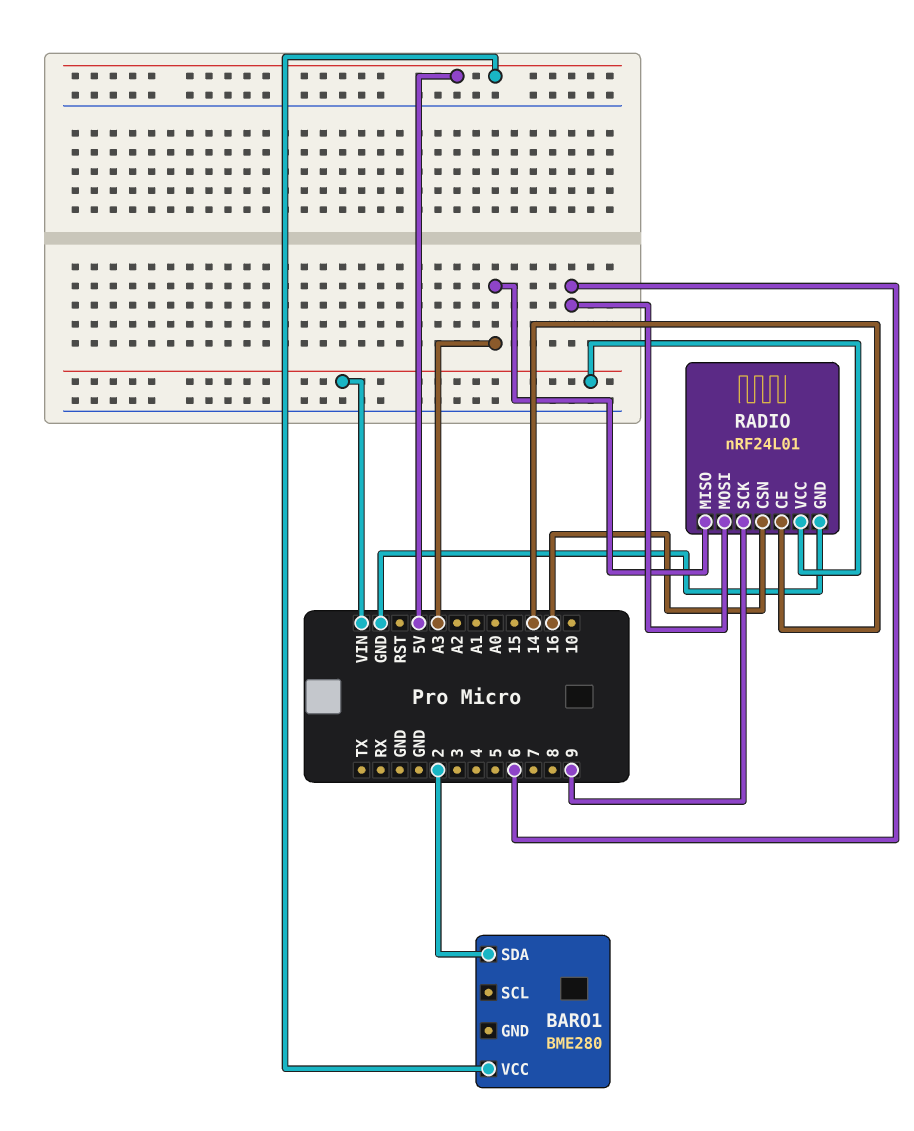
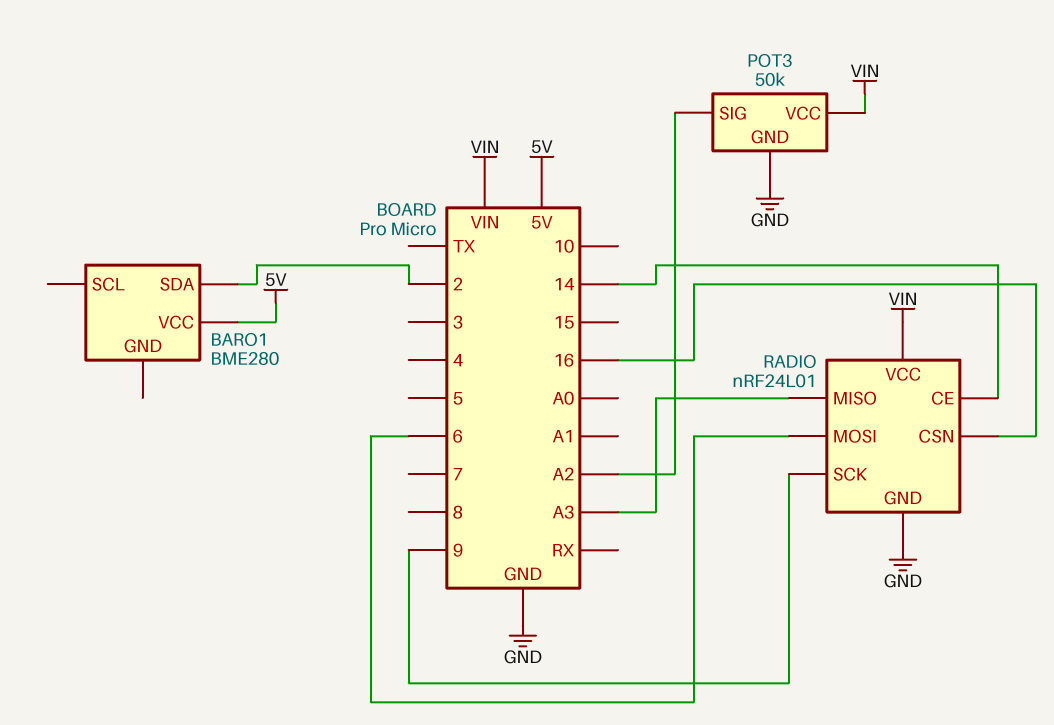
POT3: none -> 50k
POT3 pin GND: none -> GND
POT3 pin SIG: none -> A2
POT3 pin VCC: none -> VIN

